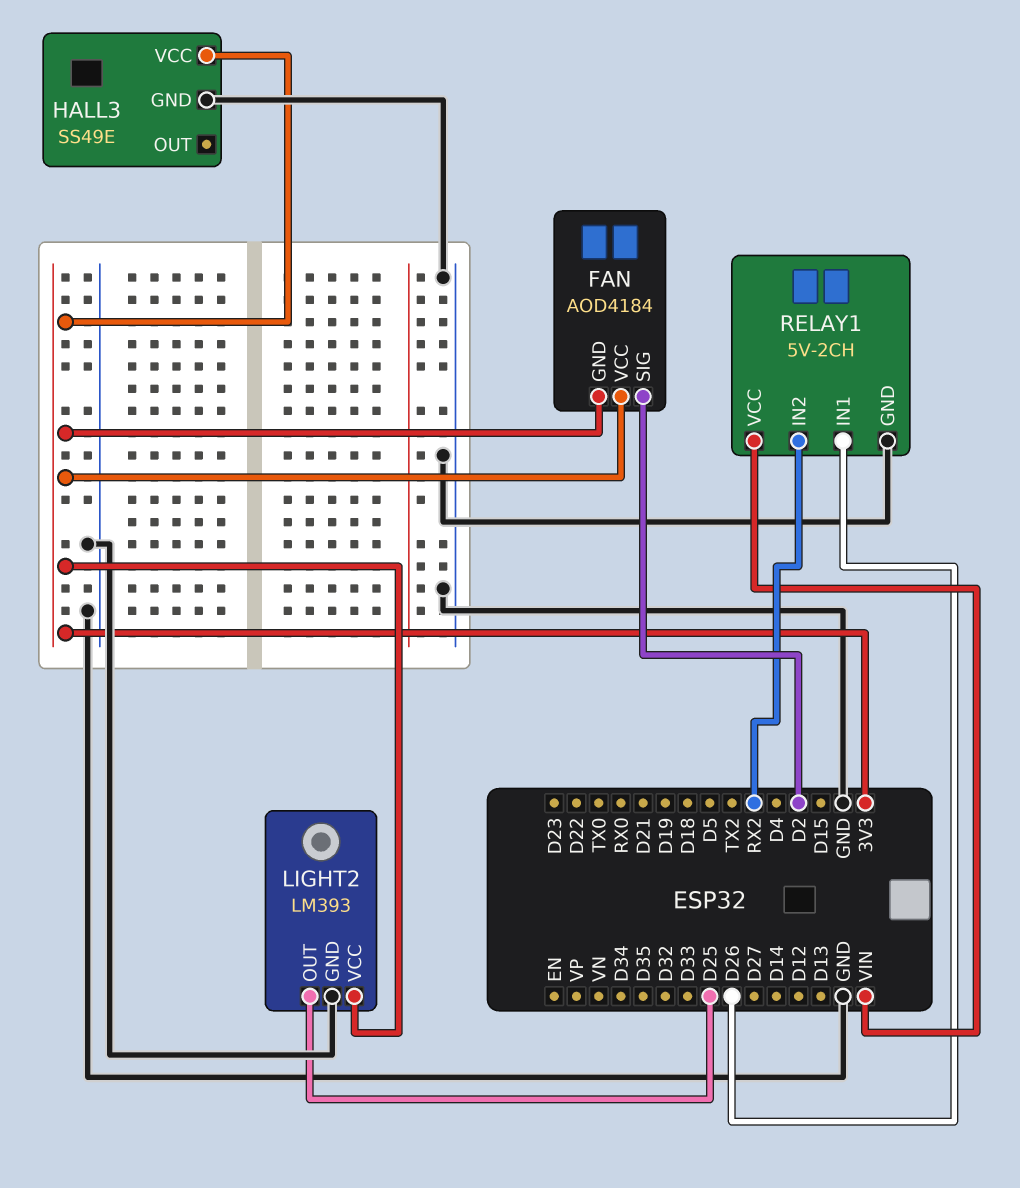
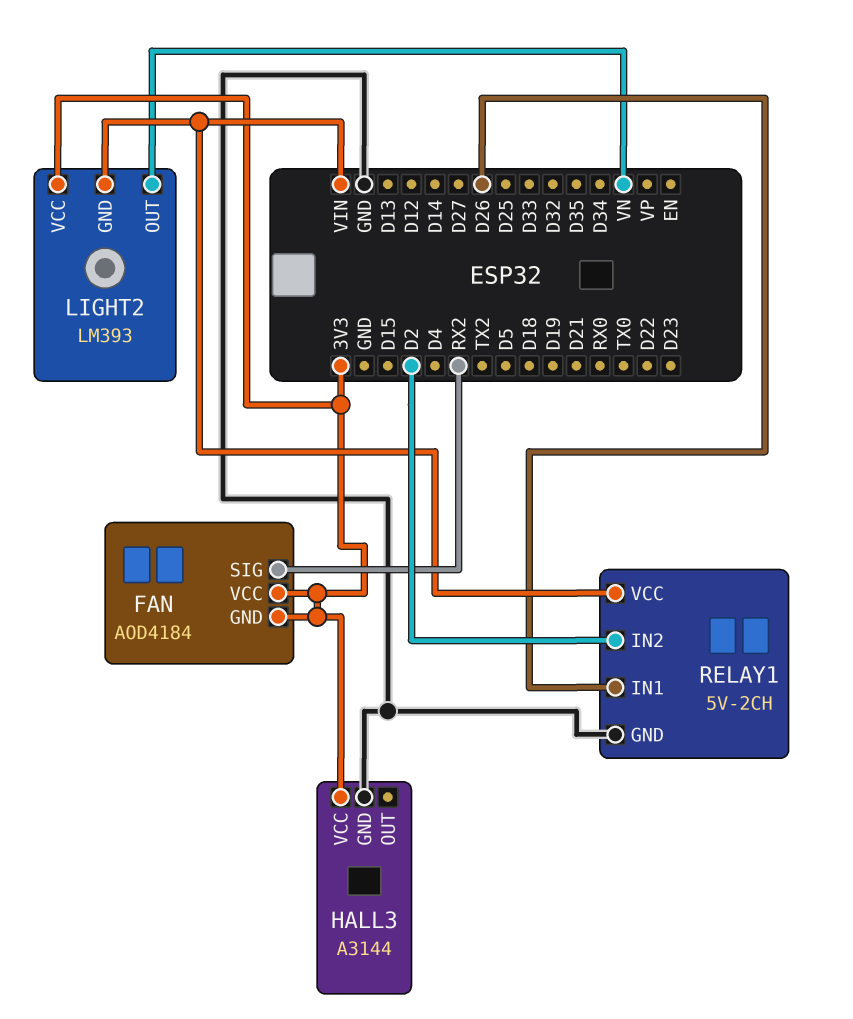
FAN pin SIG: D2 -> RX2
HALL3: SS49E -> A3144
LIGHT2 pin GND: GND -> VIN
LIGHT2 pin OUT: D25 -> VN
RELAY1 pin IN2: RX2 -> D2

